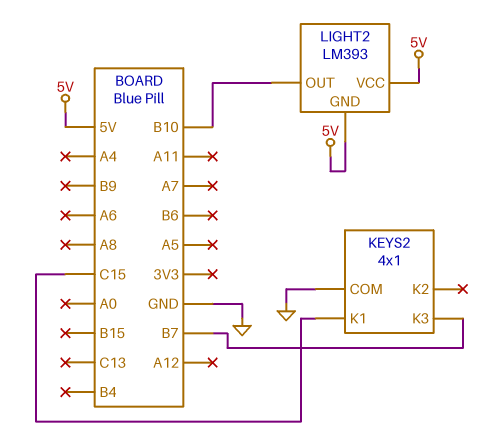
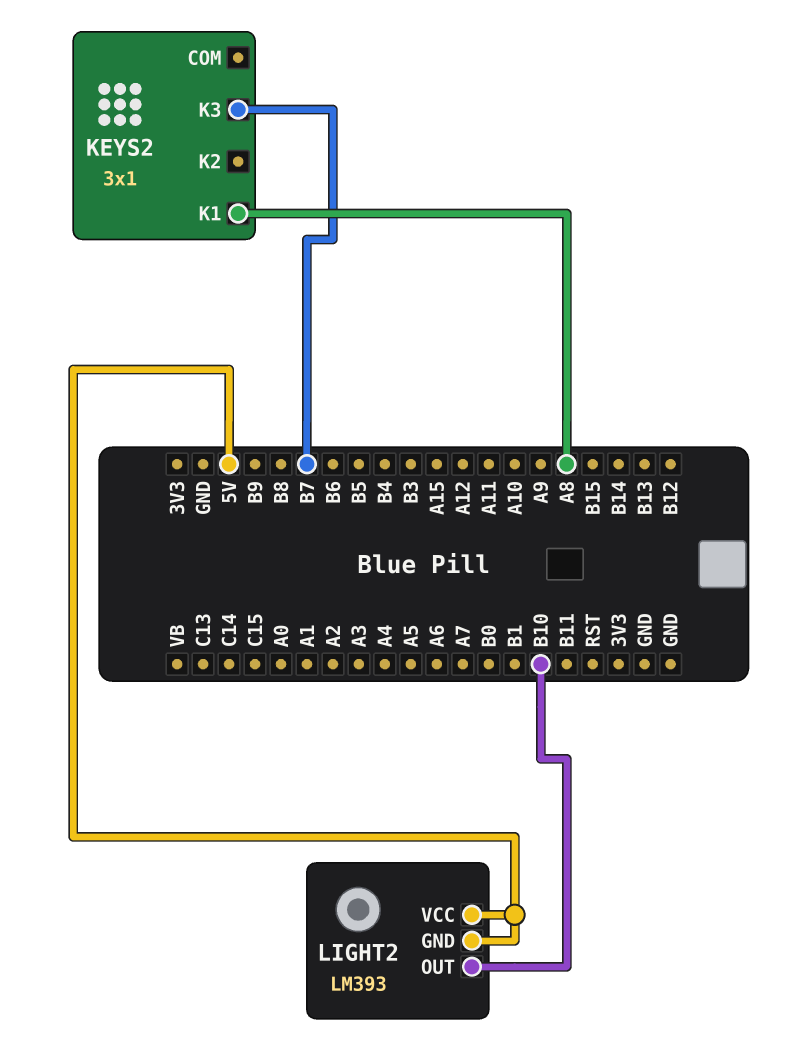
KEYS2: 4x1 -> 3x1
KEYS2 pin COM: GND -> none
KEYS2 pin K1: C15 -> A8

